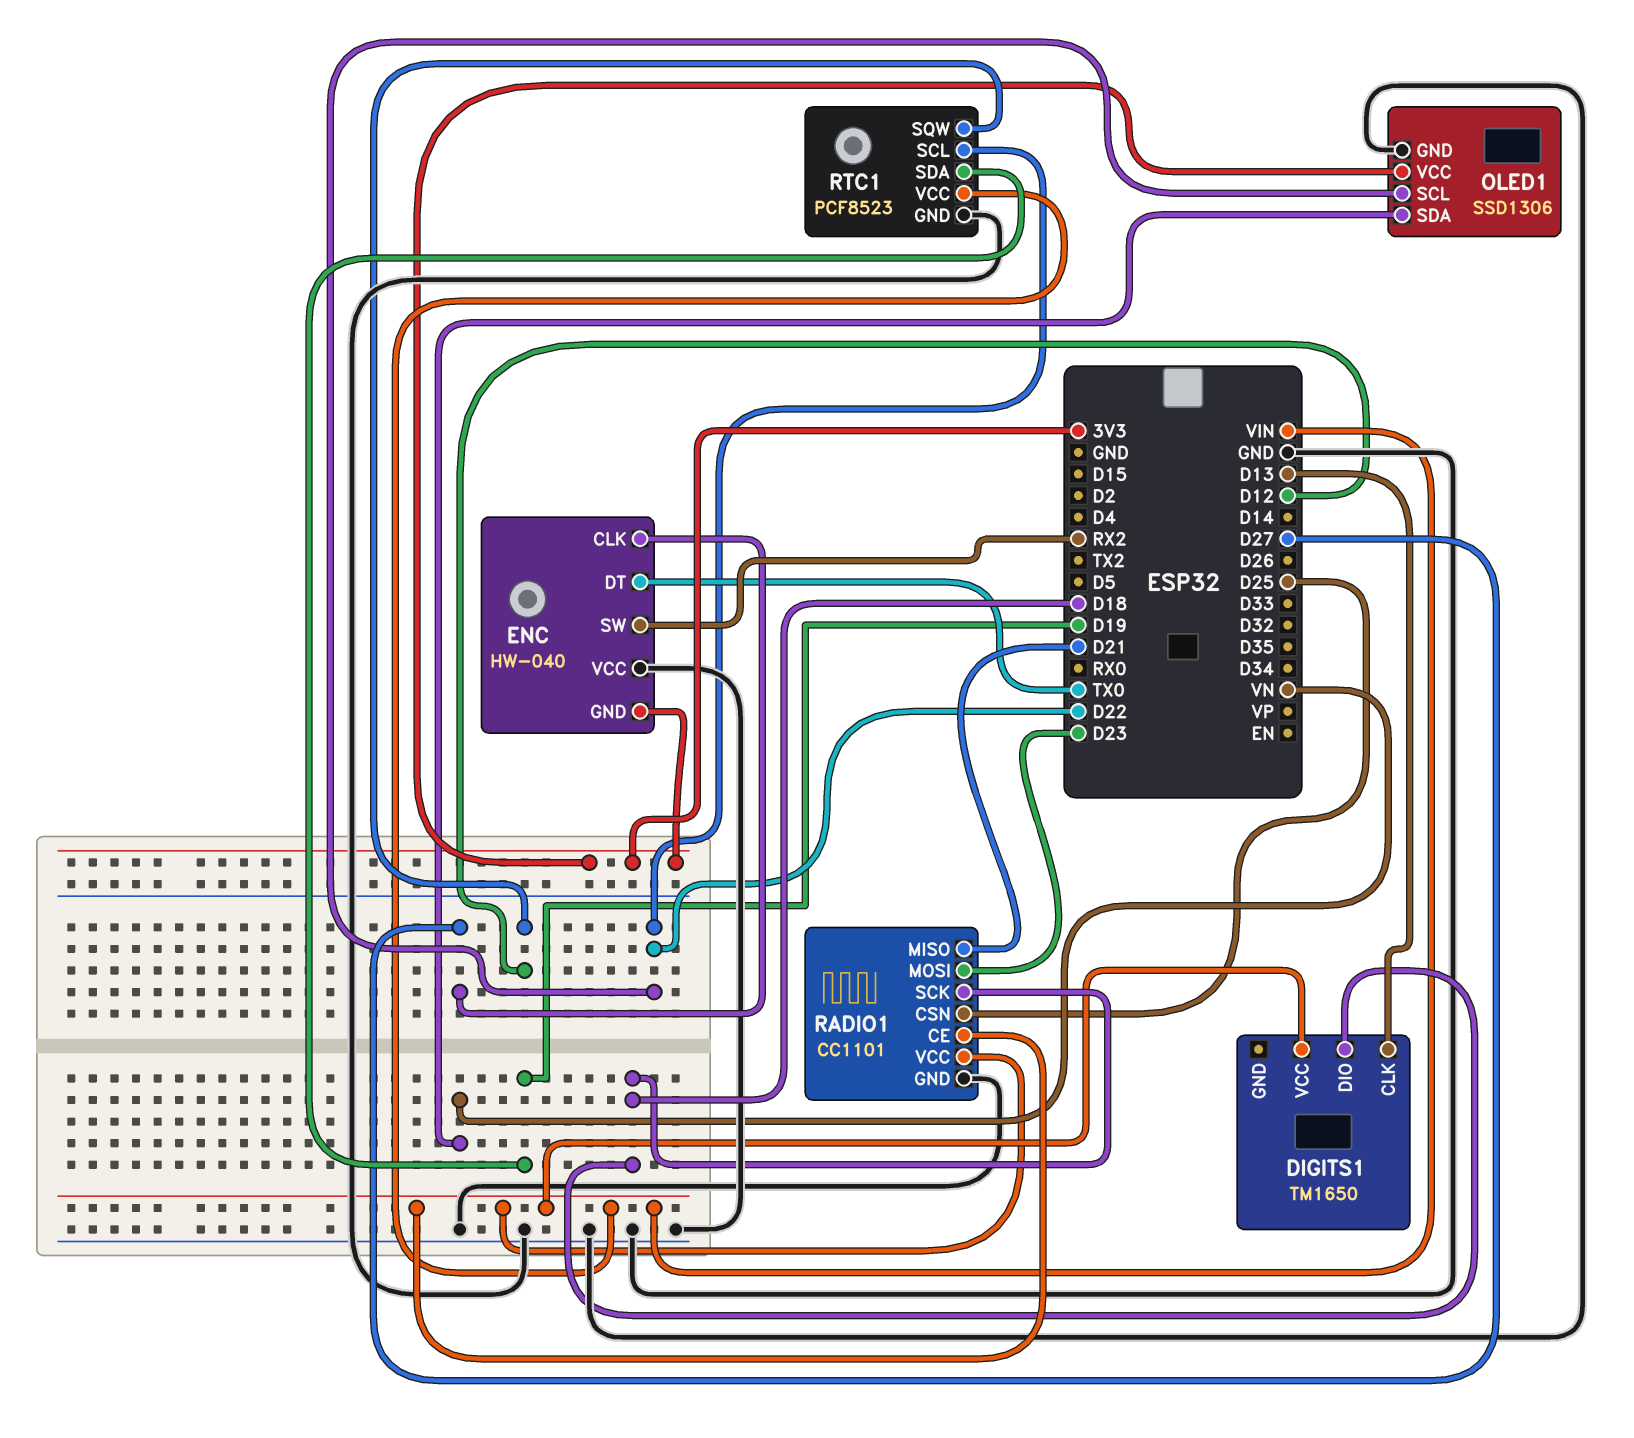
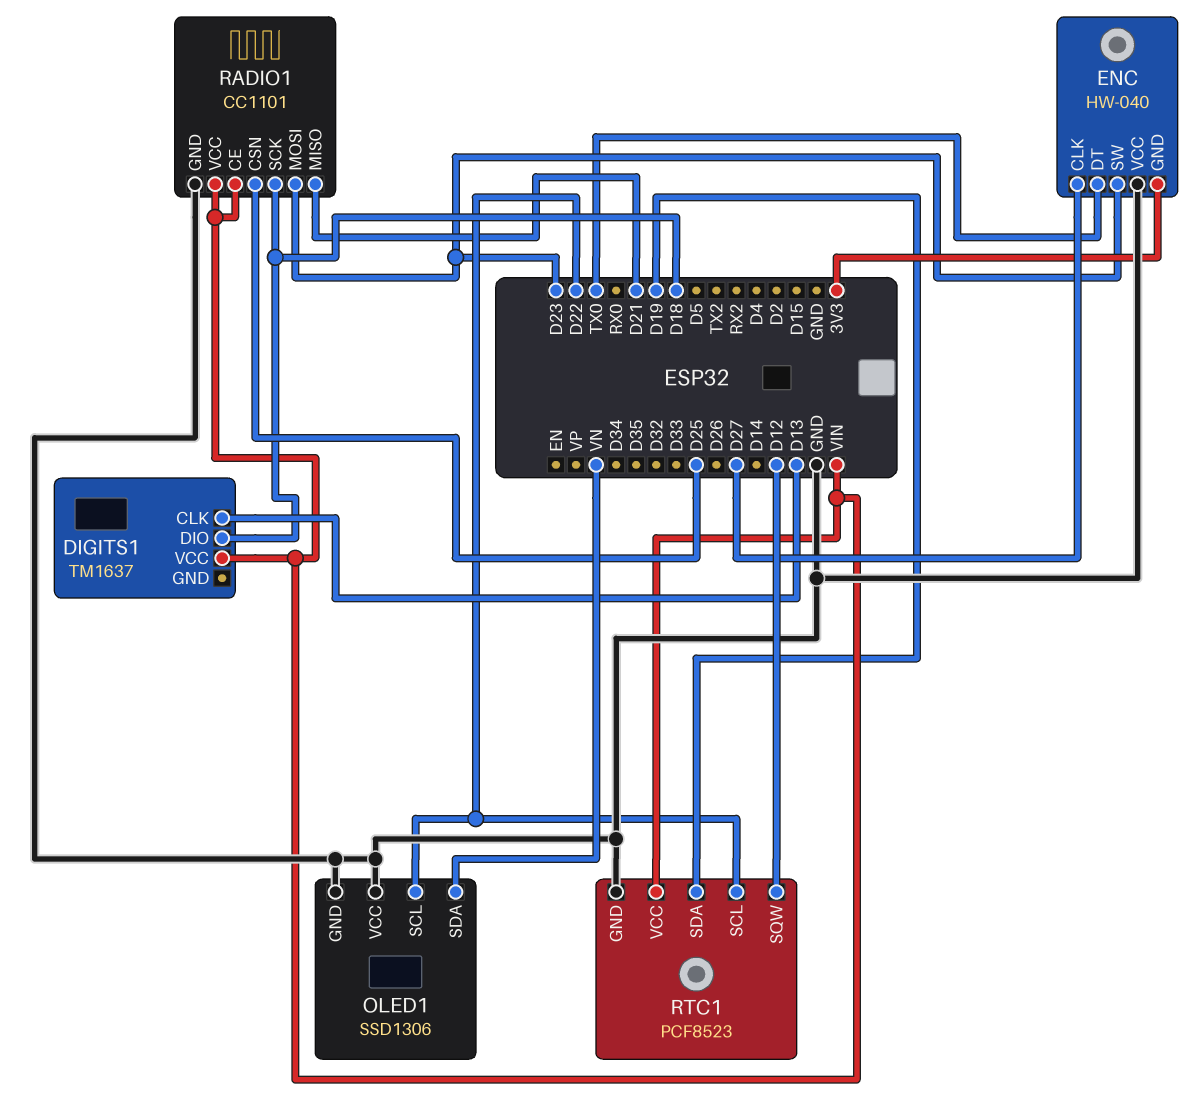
DIGITS1: TM1650 -> TM1637
ENC pin SW: RX2 -> D23
OLED1 pin VCC: 3V3 -> GND

